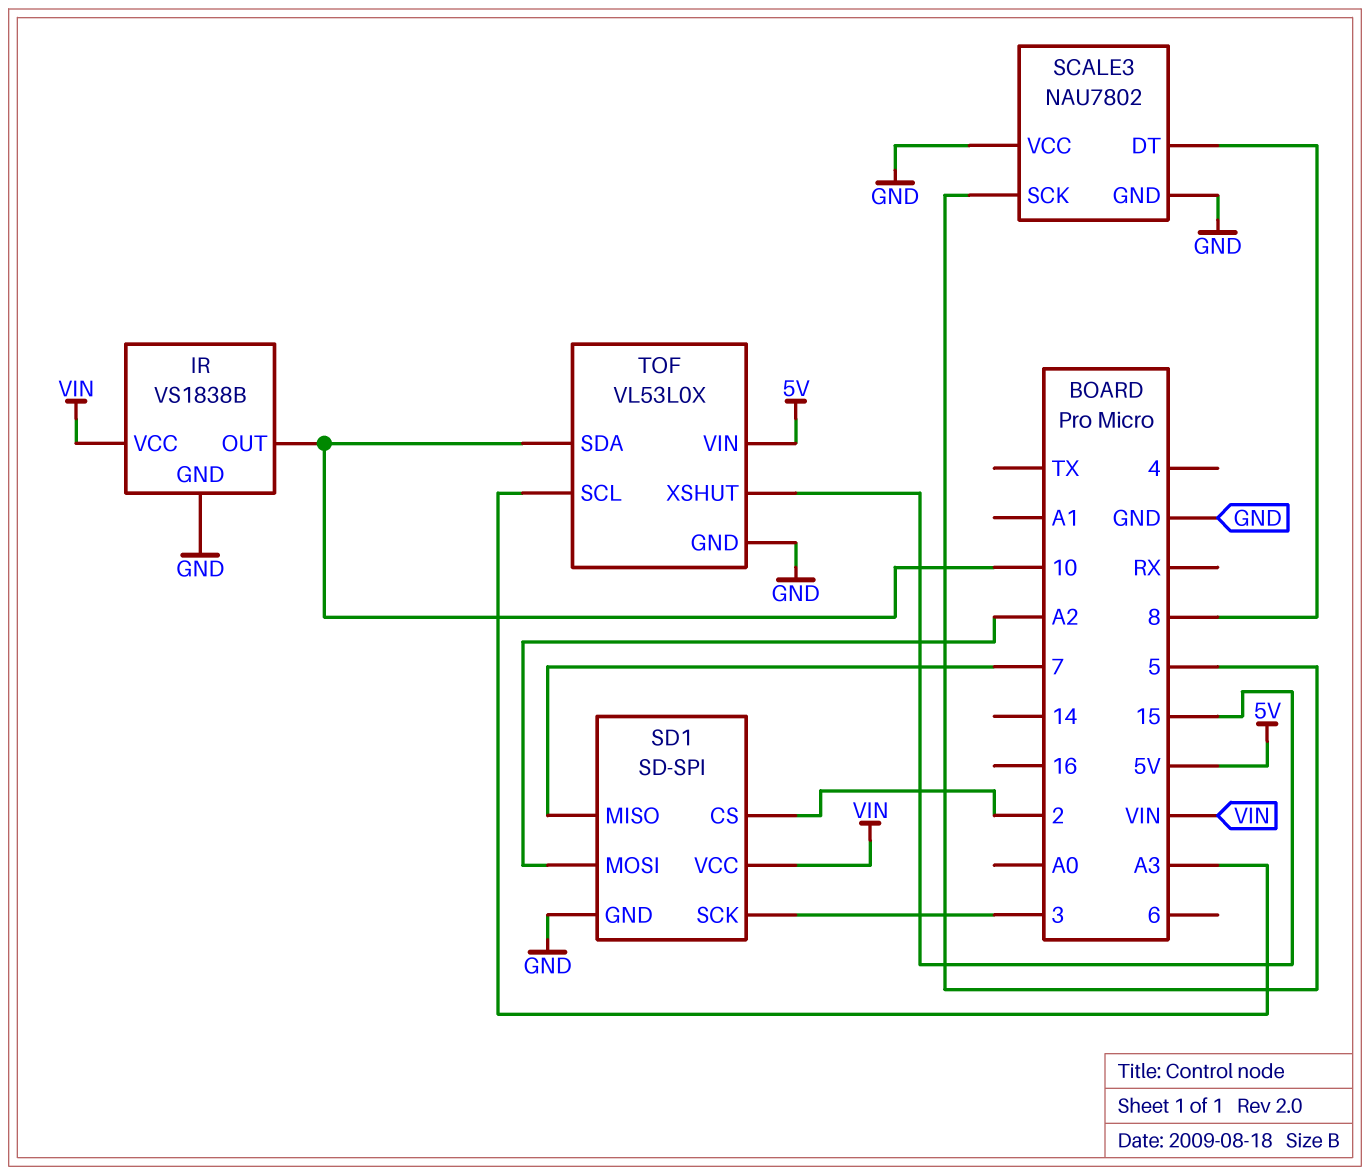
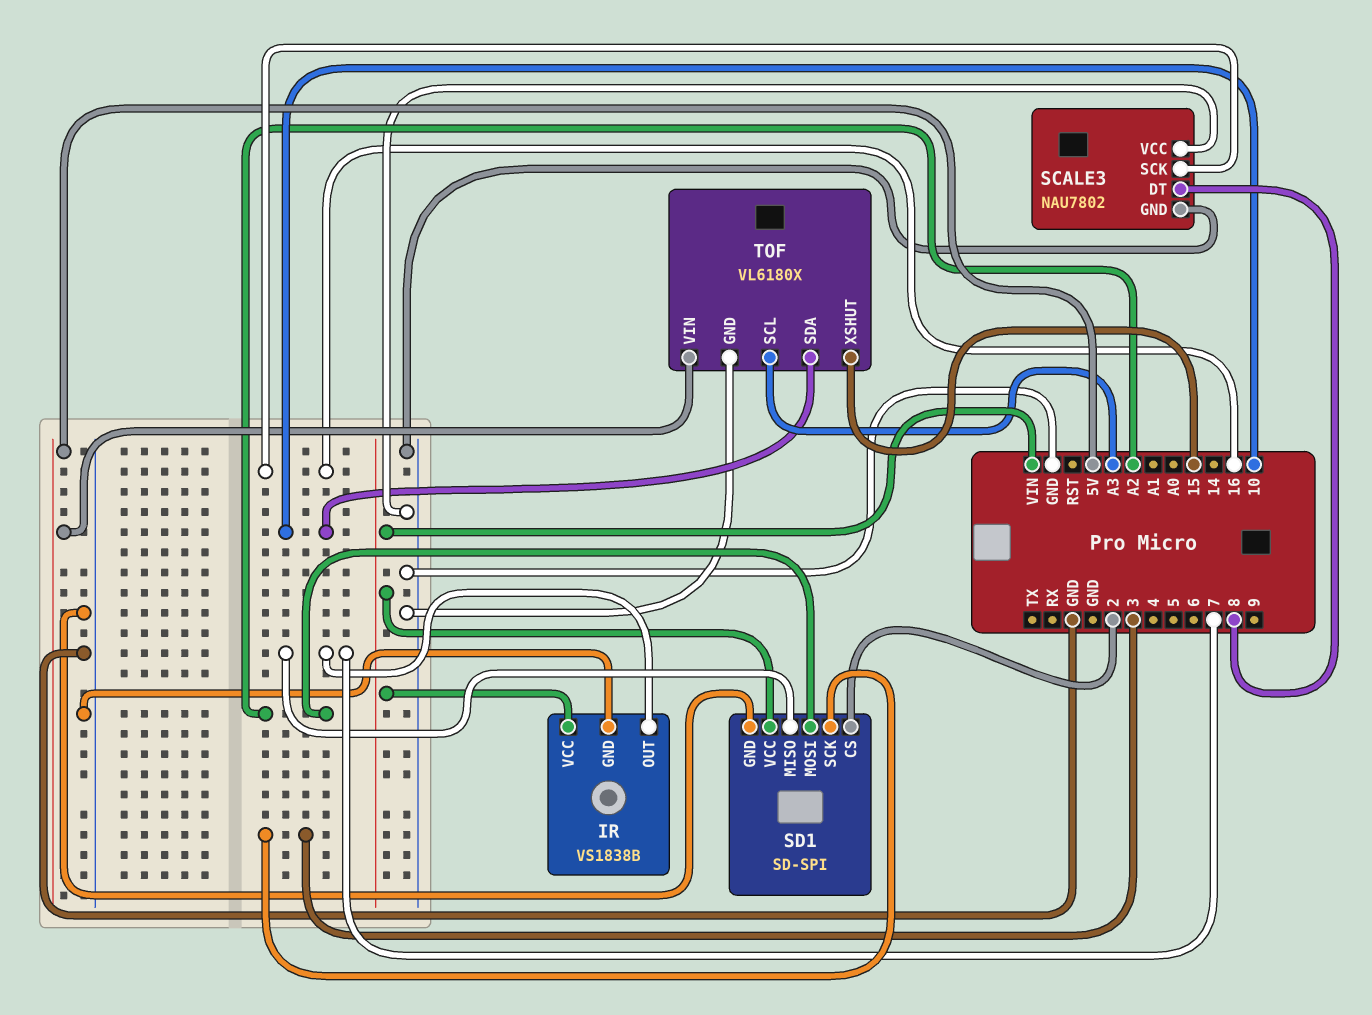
IR pin OUT: 10 -> 7
SCALE3 pin SCK: 5 -> 16
TOF: VL53L0X -> VL6180X

